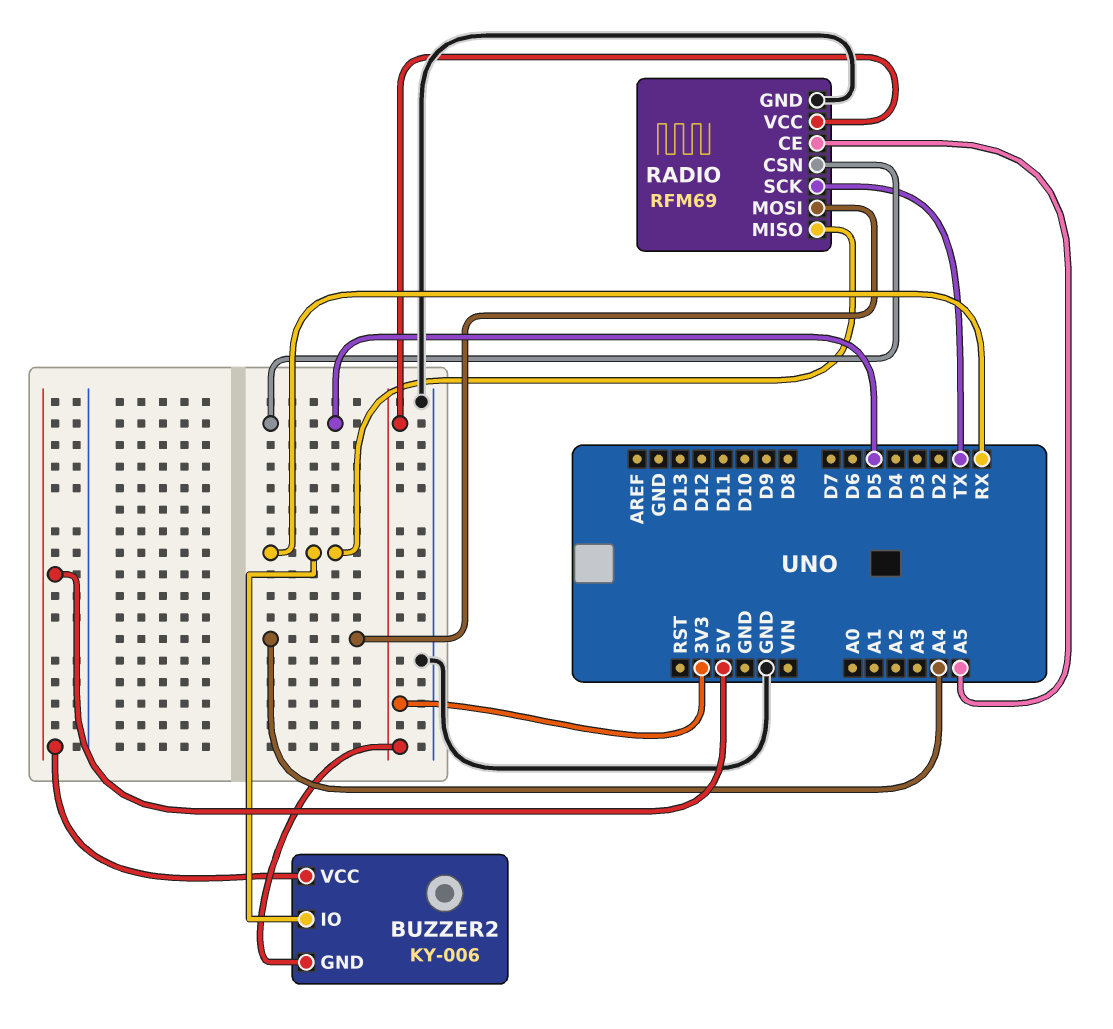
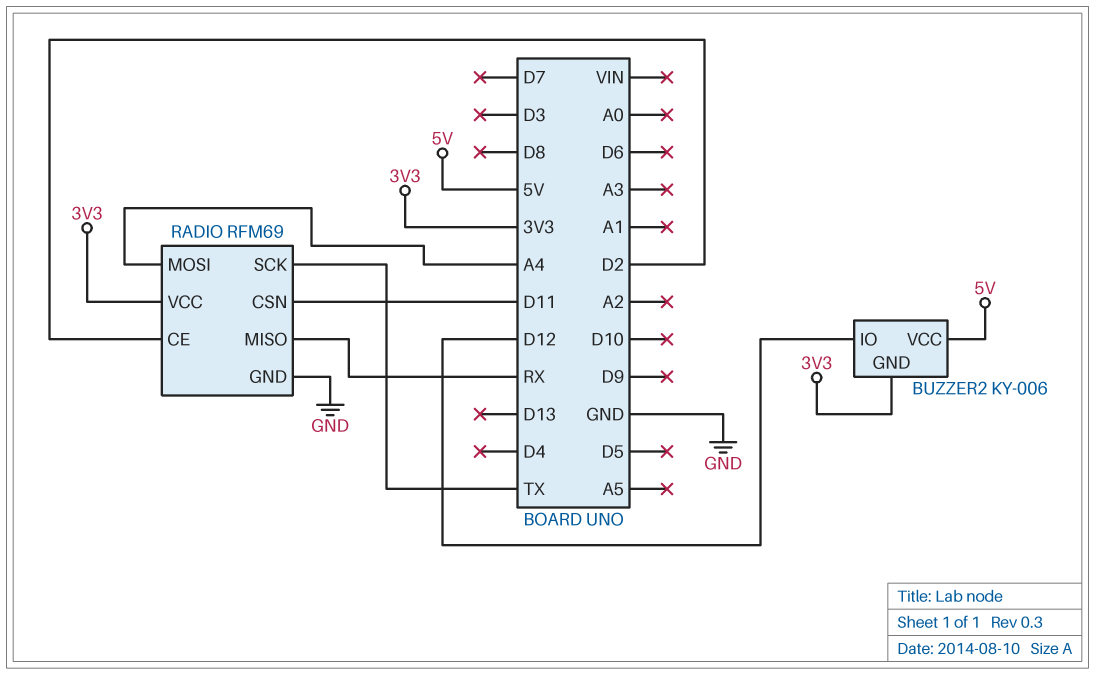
BUZZER2 pin IO: RX -> D12
RADIO pin CE: A5 -> D2
RADIO pin CSN: D5 -> D11

